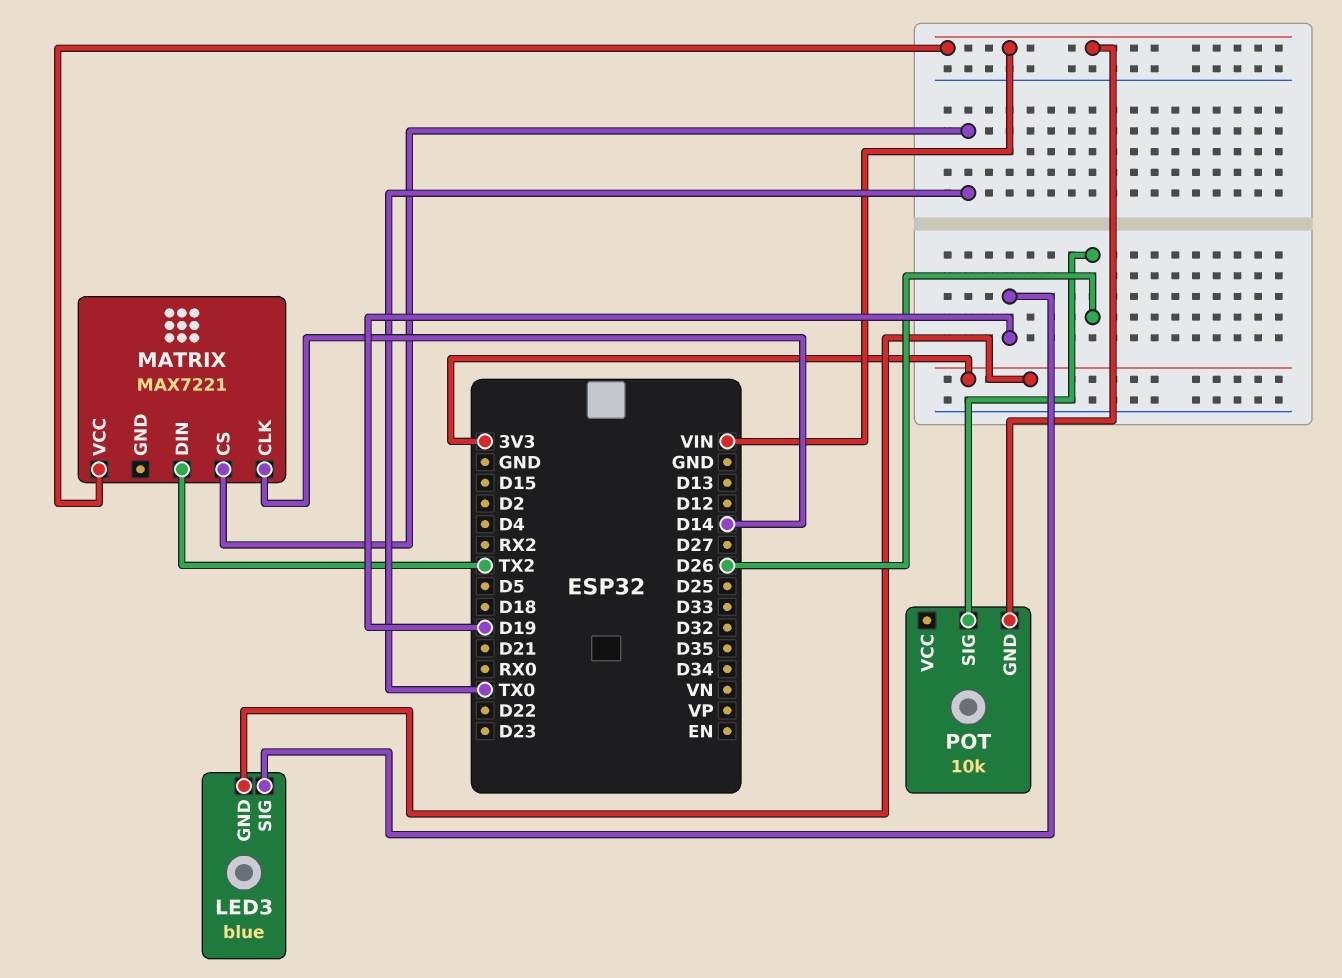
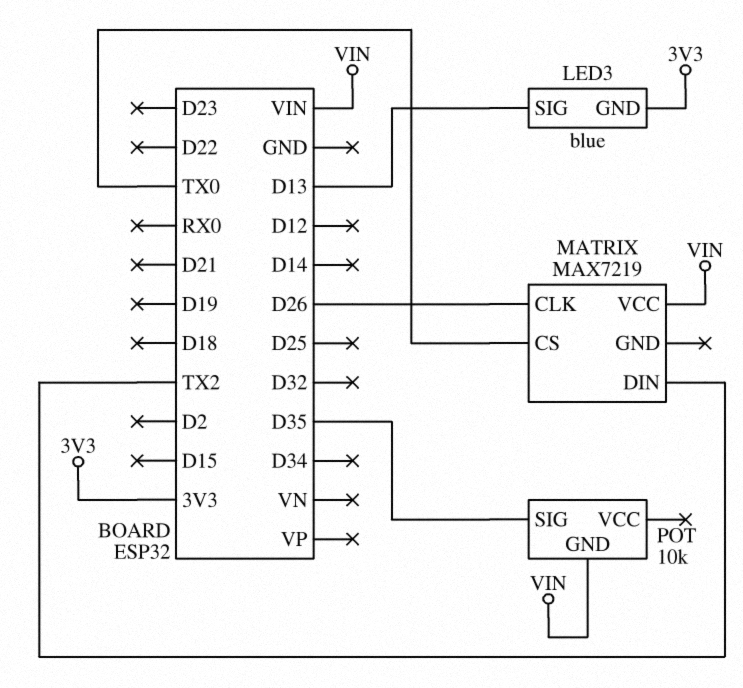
LED3 pin SIG: D19 -> D13
MATRIX: MAX7221 -> MAX7219
MATRIX pin CLK: D14 -> D26
POT pin SIG: D26 -> D35

